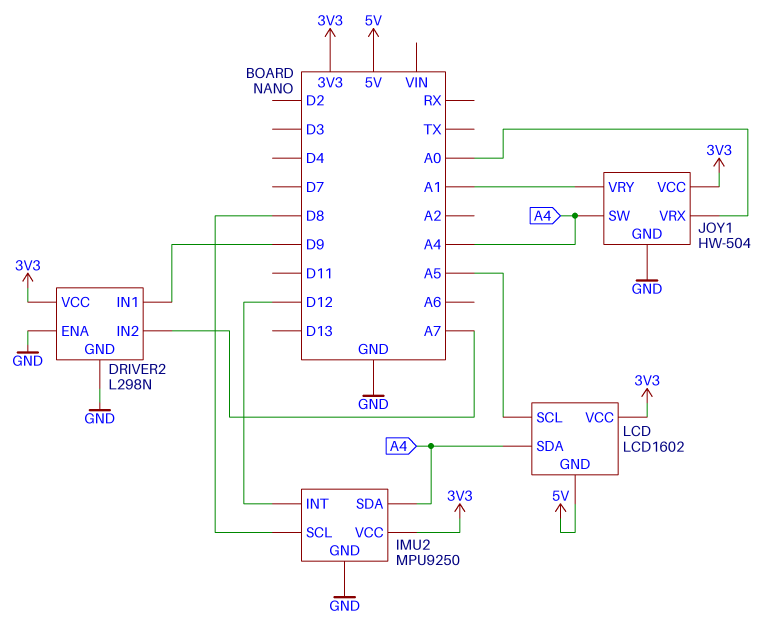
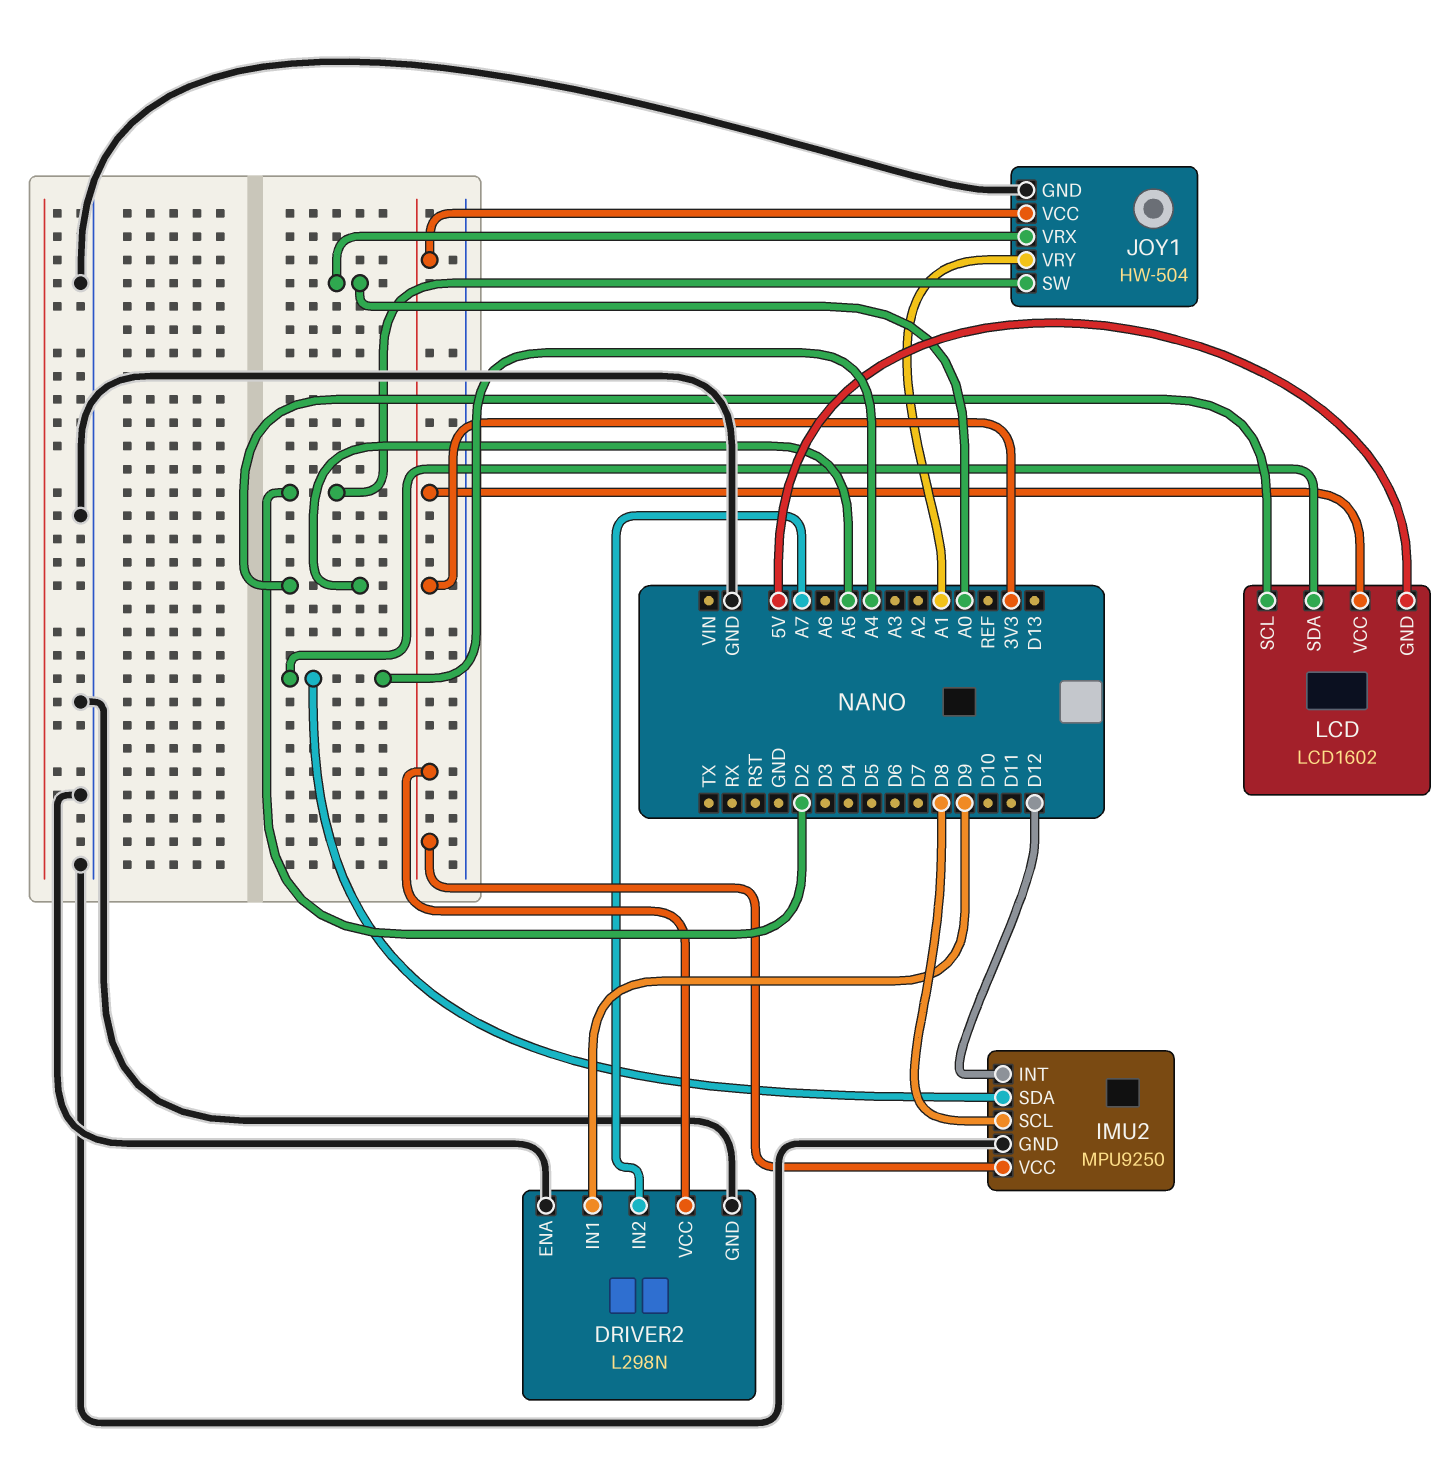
JOY1 pin SW: A4 -> D2

